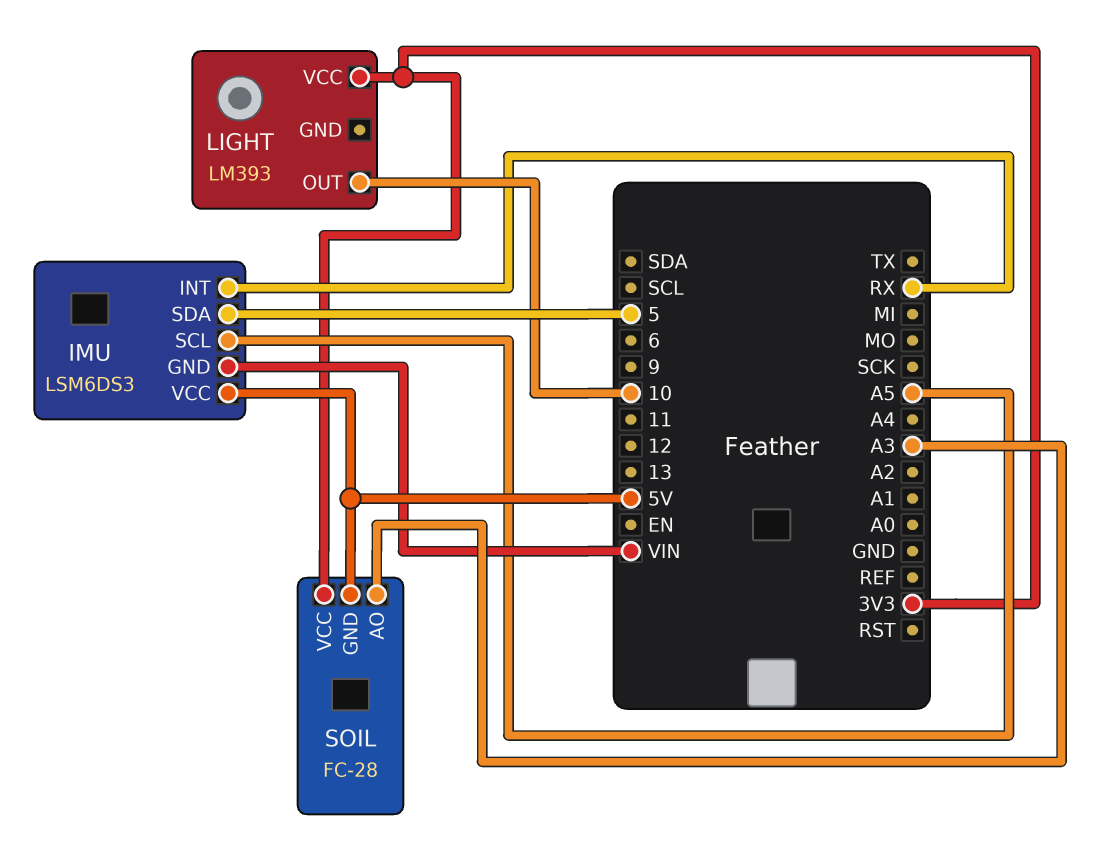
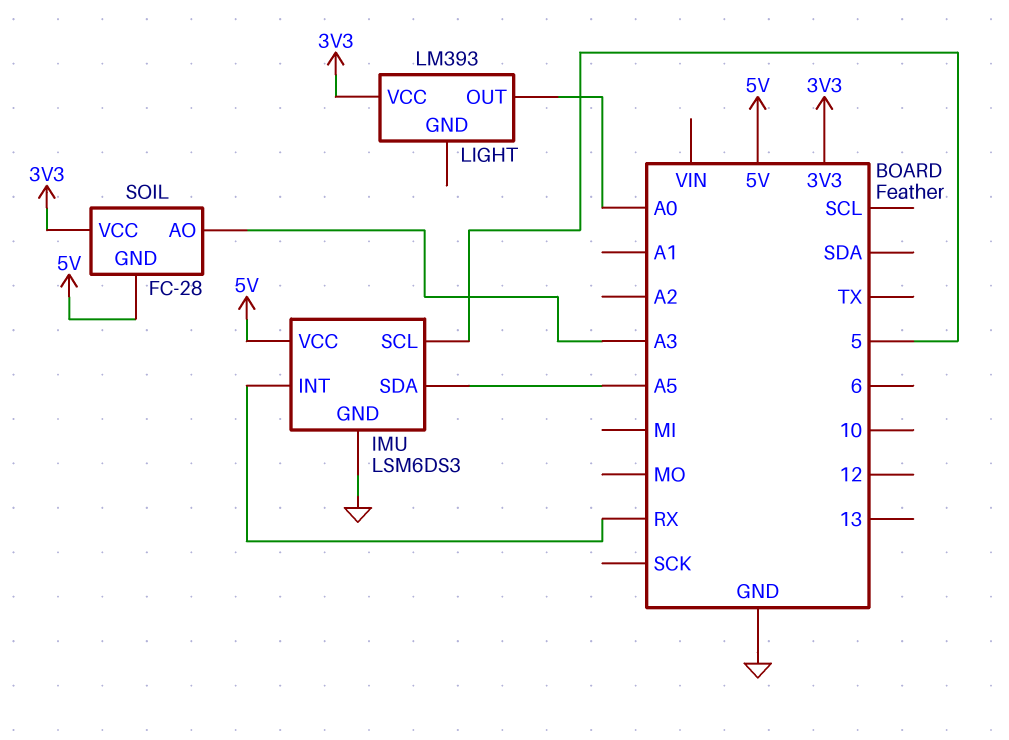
IMU pin GND: VIN -> GND
IMU pin SCL: A5 -> 5
IMU pin SDA: 5 -> A5
LIGHT pin OUT: 10 -> A0

